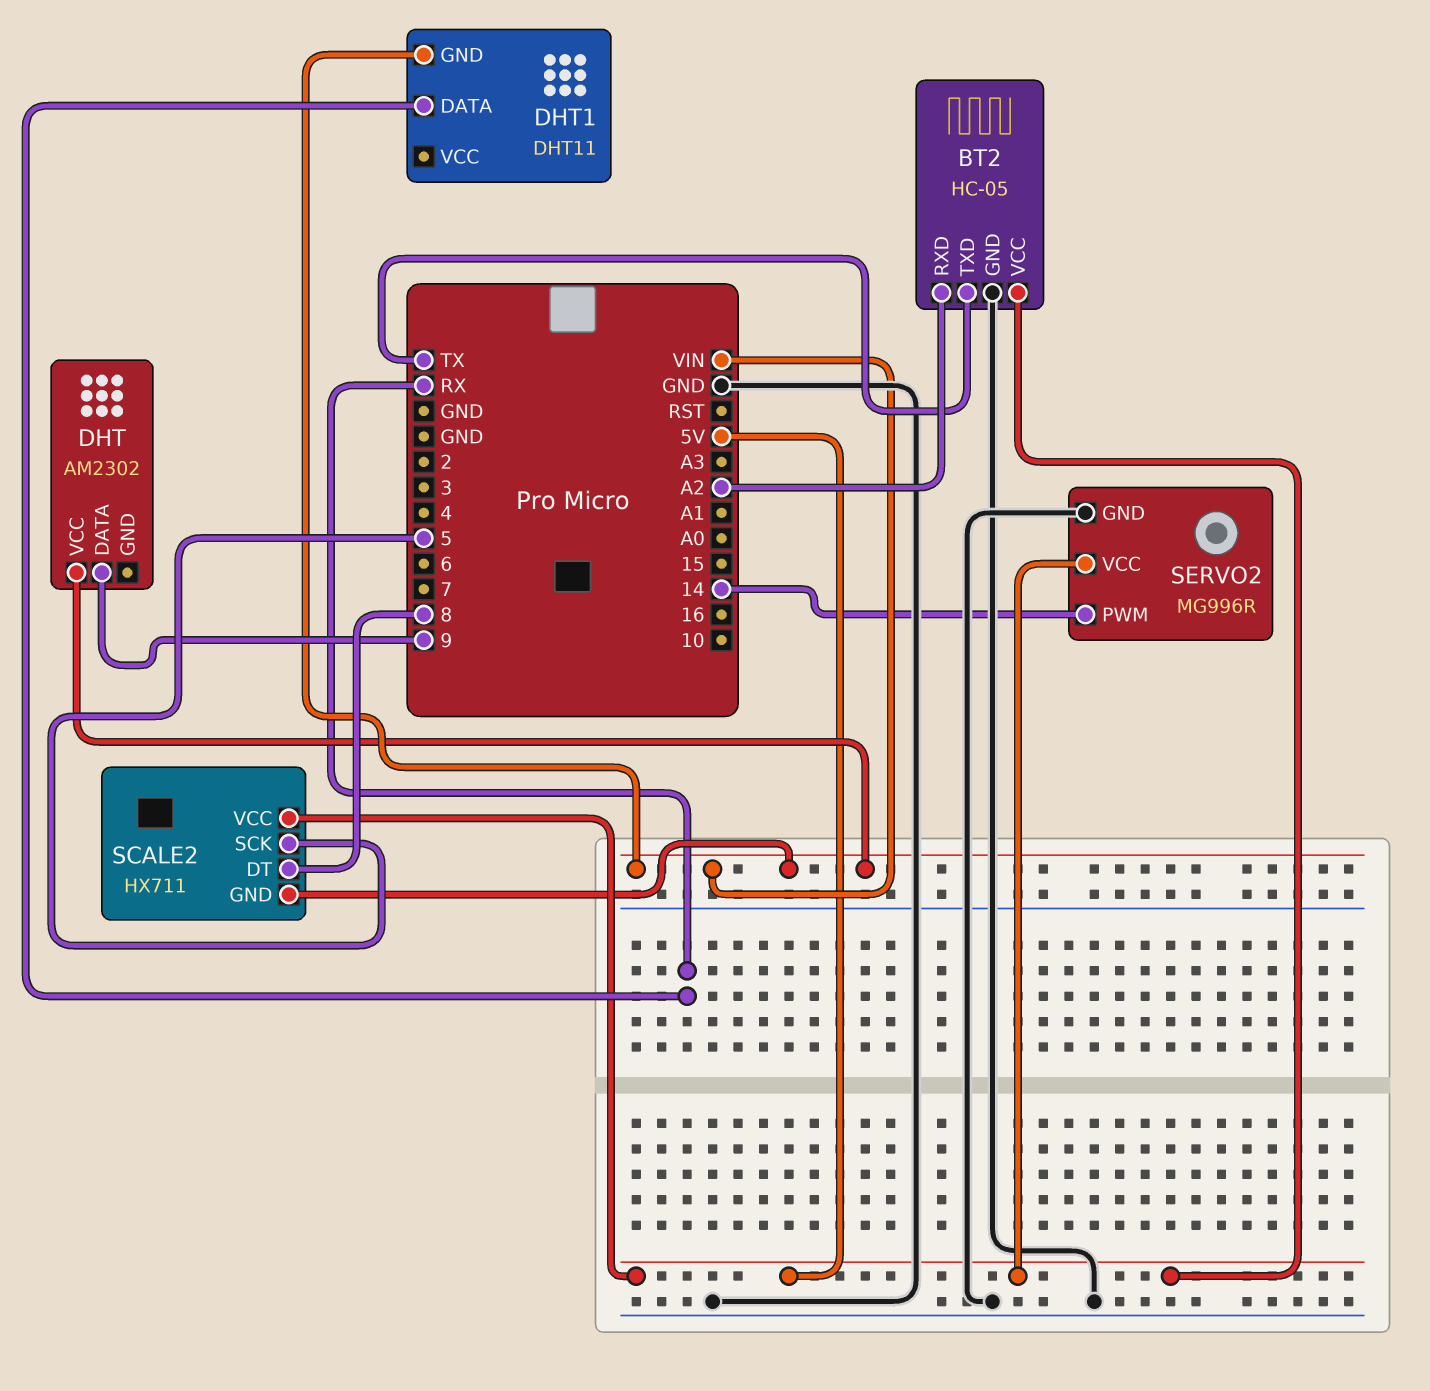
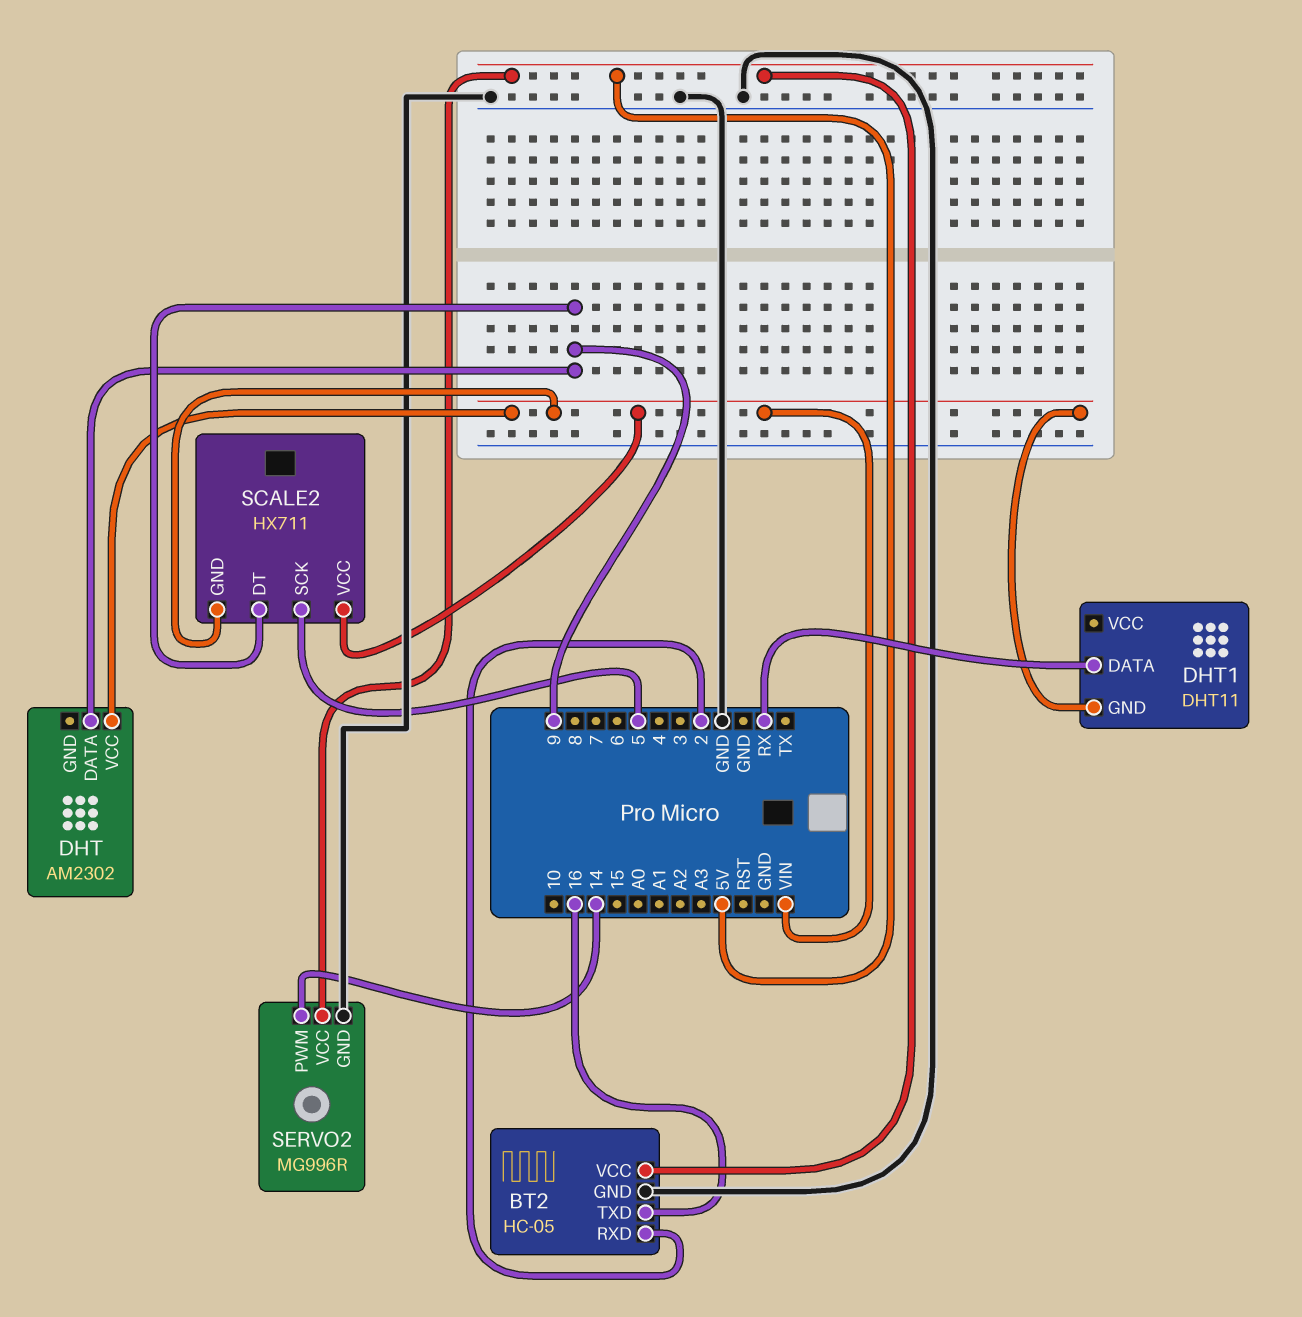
BT2 pin RXD: A2 -> 2
BT2 pin TXD: TX -> 16
SCALE2 pin DT: 8 -> 9
SCALE2 pin VCC: 5V -> VIN

